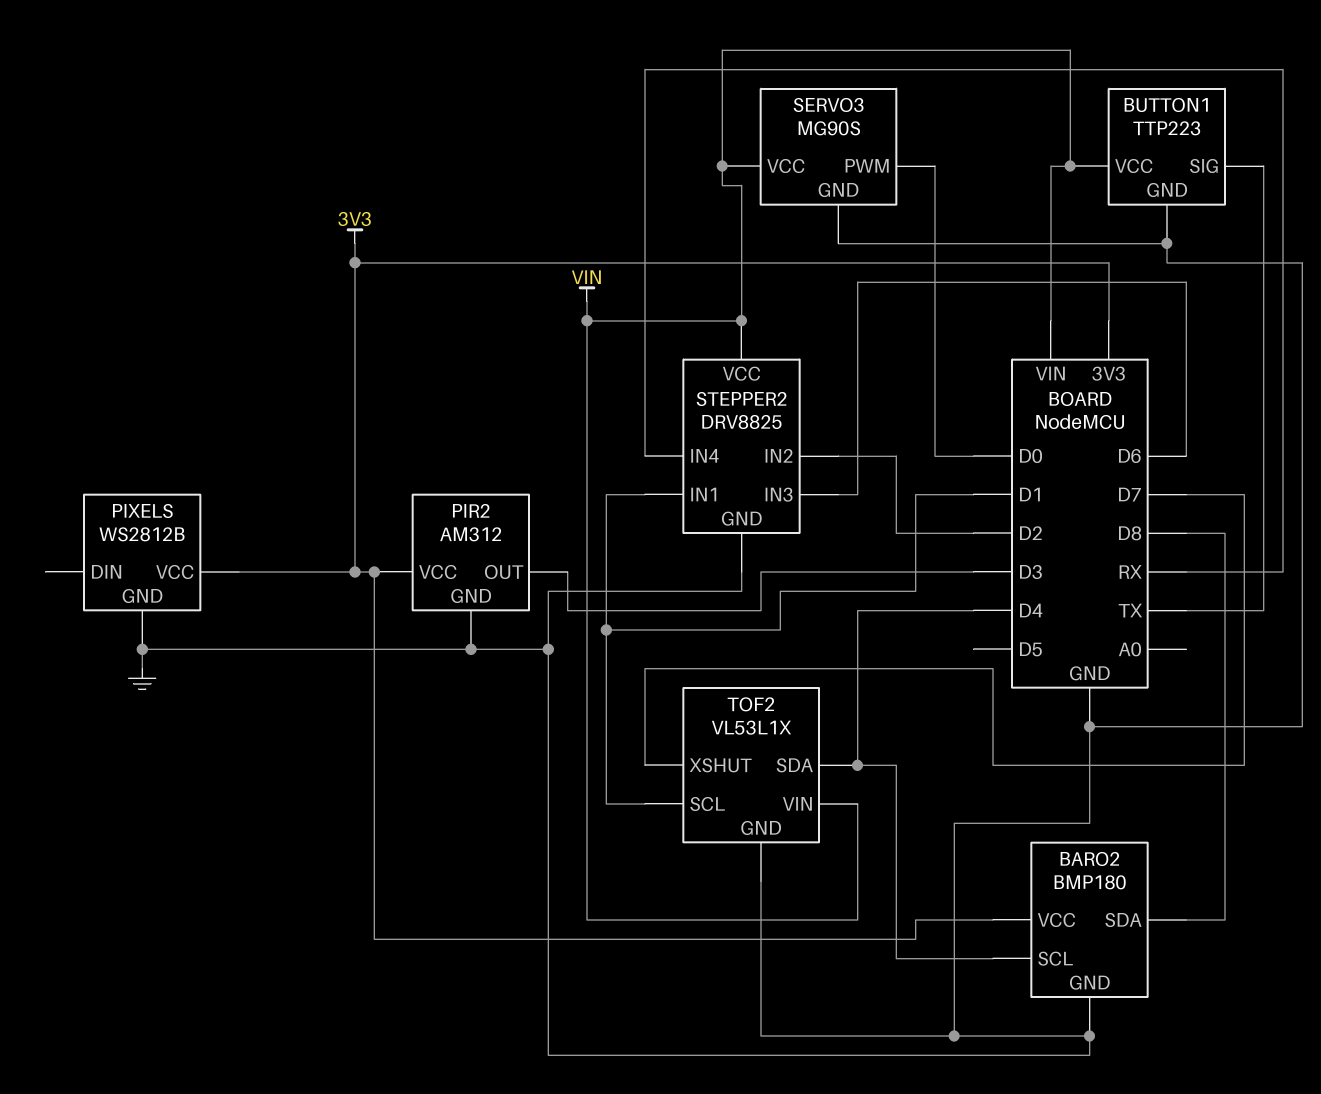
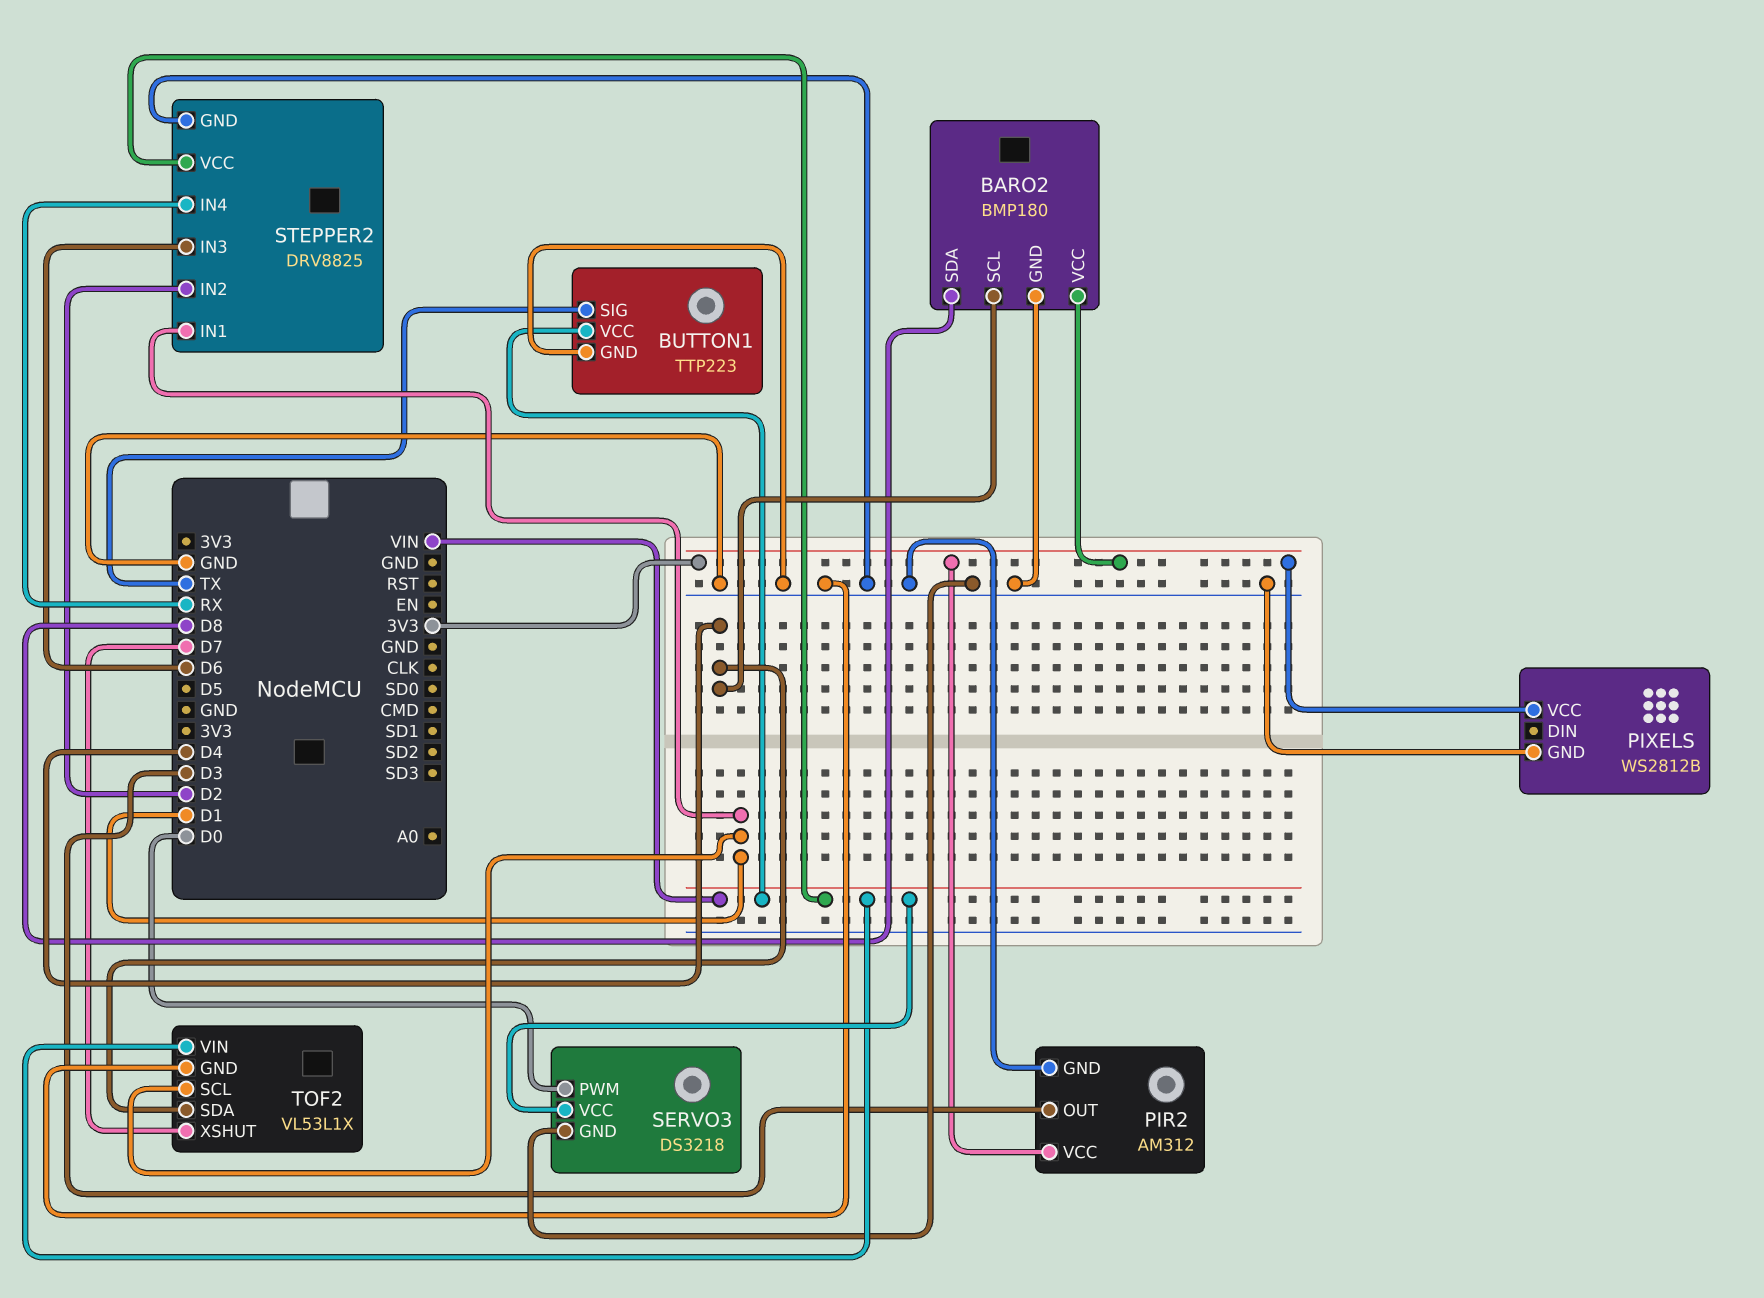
SERVO3: MG90S -> DS3218

